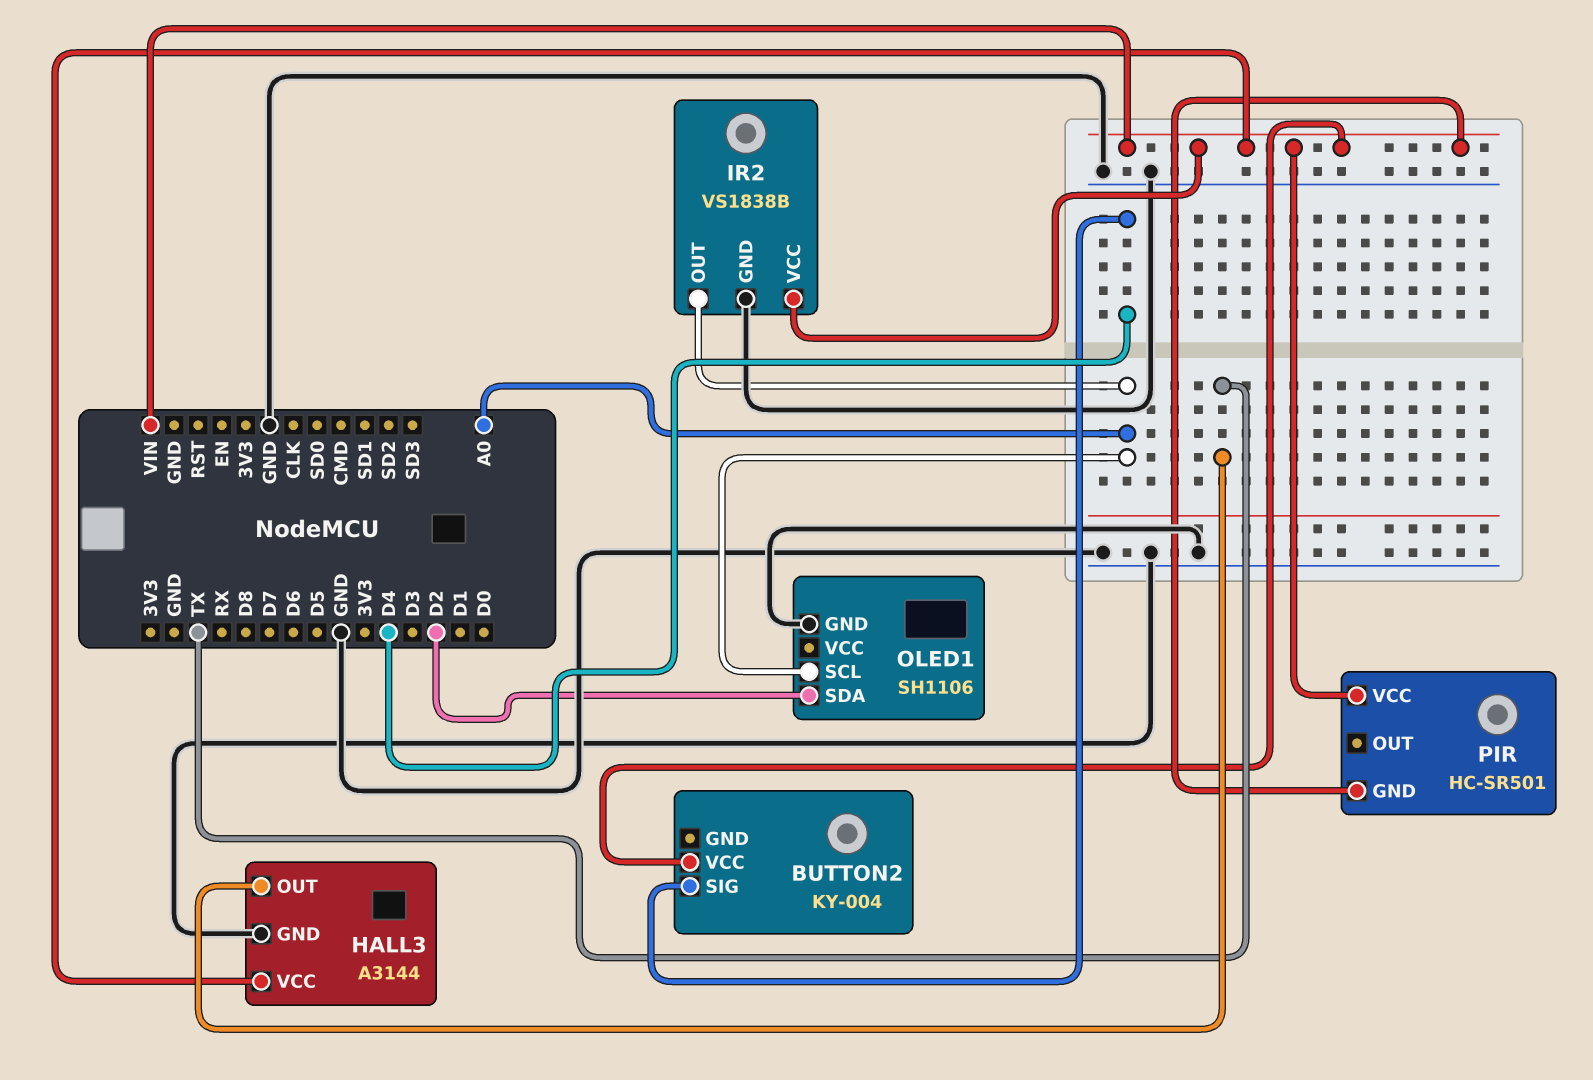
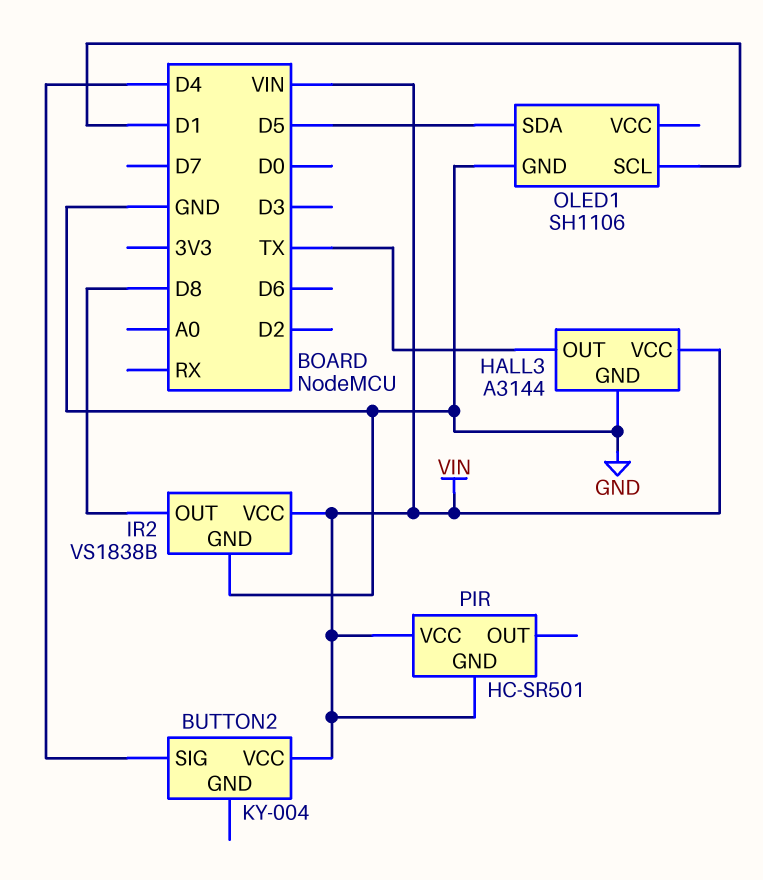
IR2 pin OUT: A0 -> D8
OLED1 pin SCL: A0 -> D1
OLED1 pin SDA: D2 -> D5

